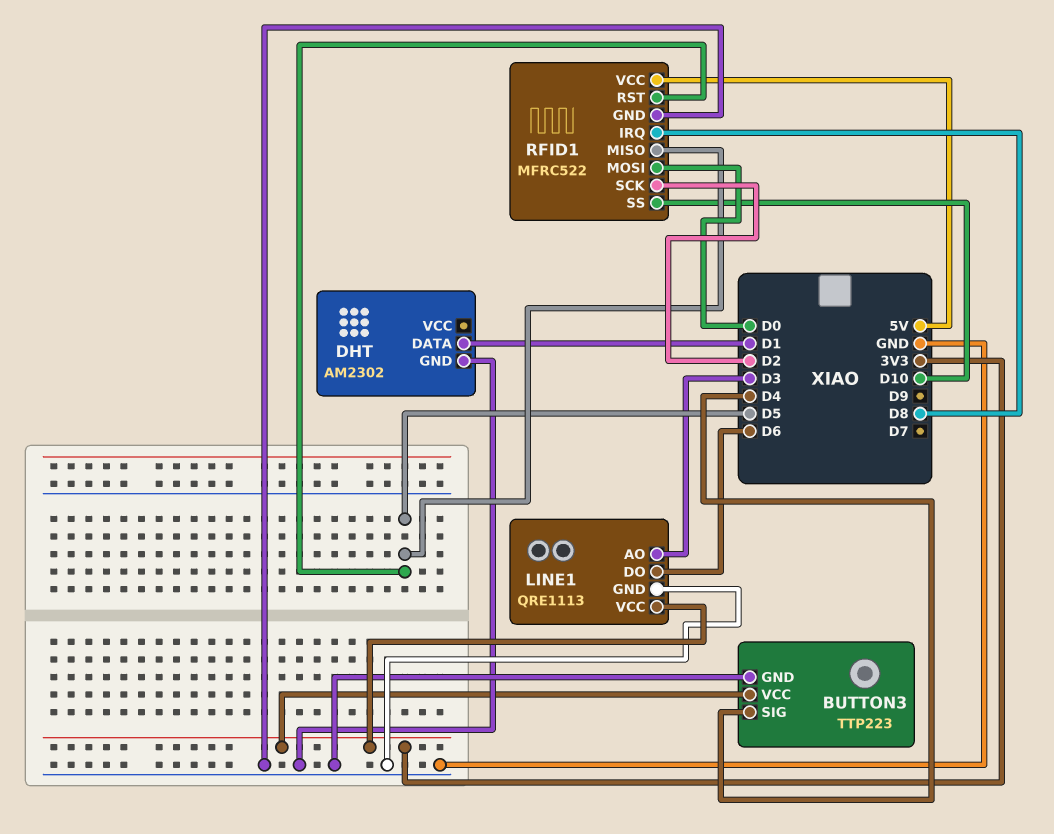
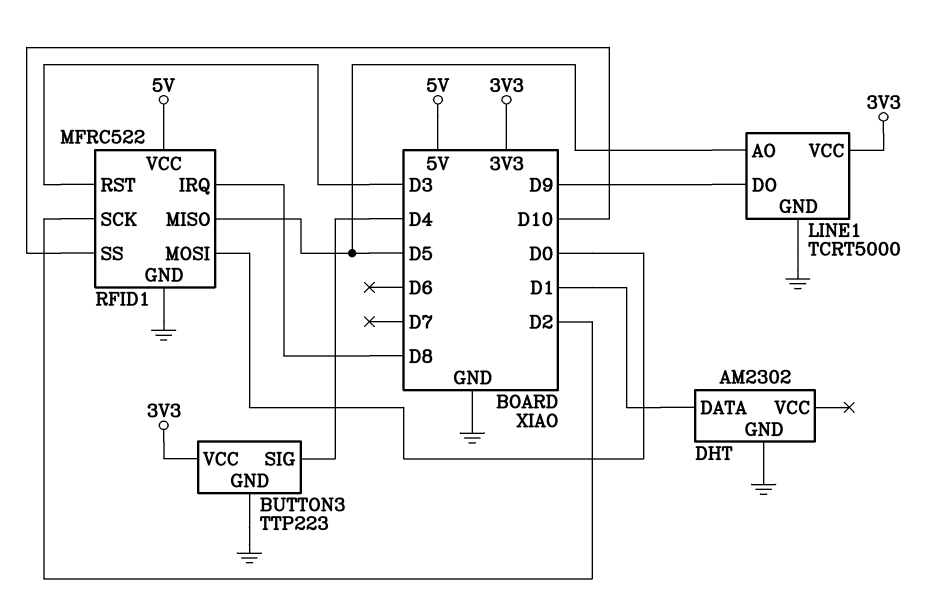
LINE1: QRE1113 -> TCRT5000
LINE1 pin AO: D3 -> D5
LINE1 pin DO: D6 -> D9
RFID1 pin RST: D5 -> D3

